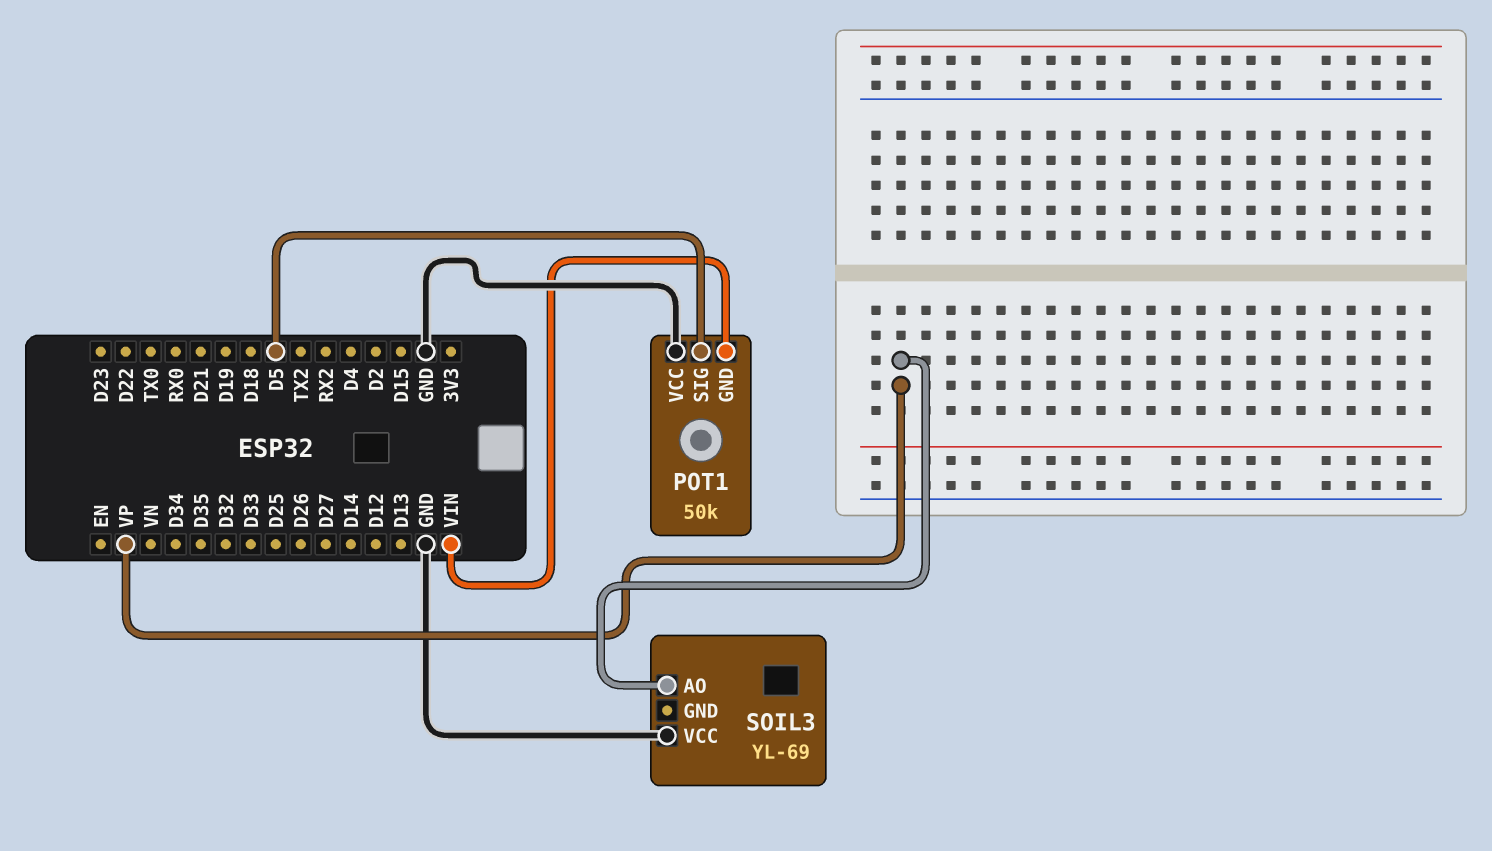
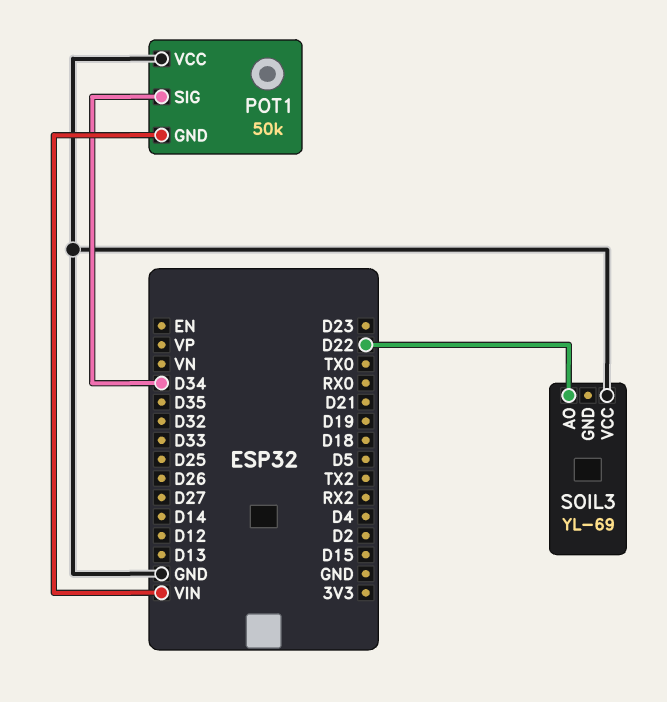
POT1 pin SIG: D5 -> D34
SOIL3 pin AO: VP -> D22

